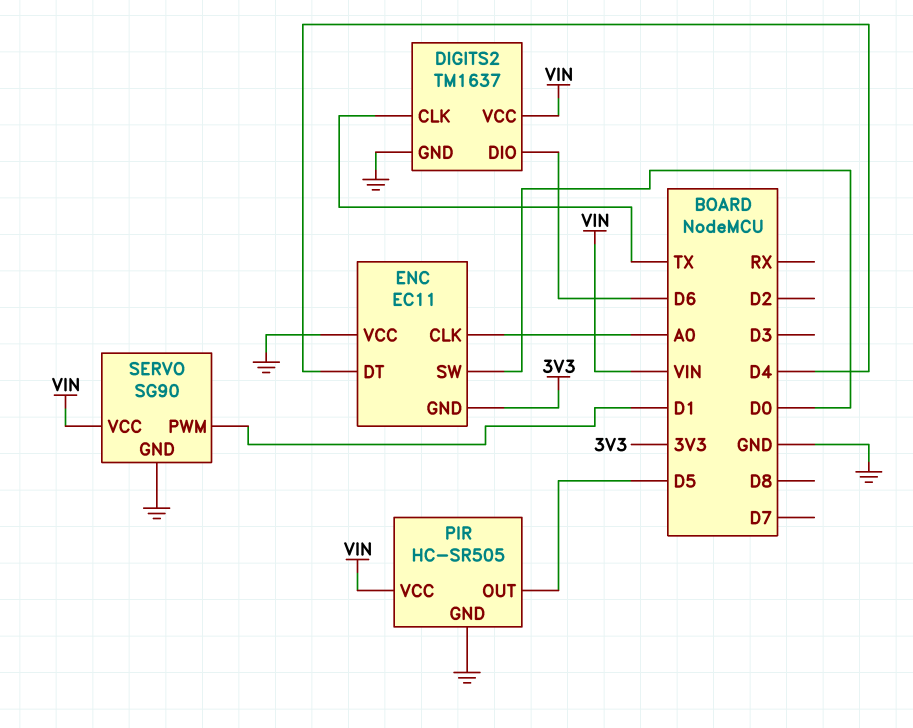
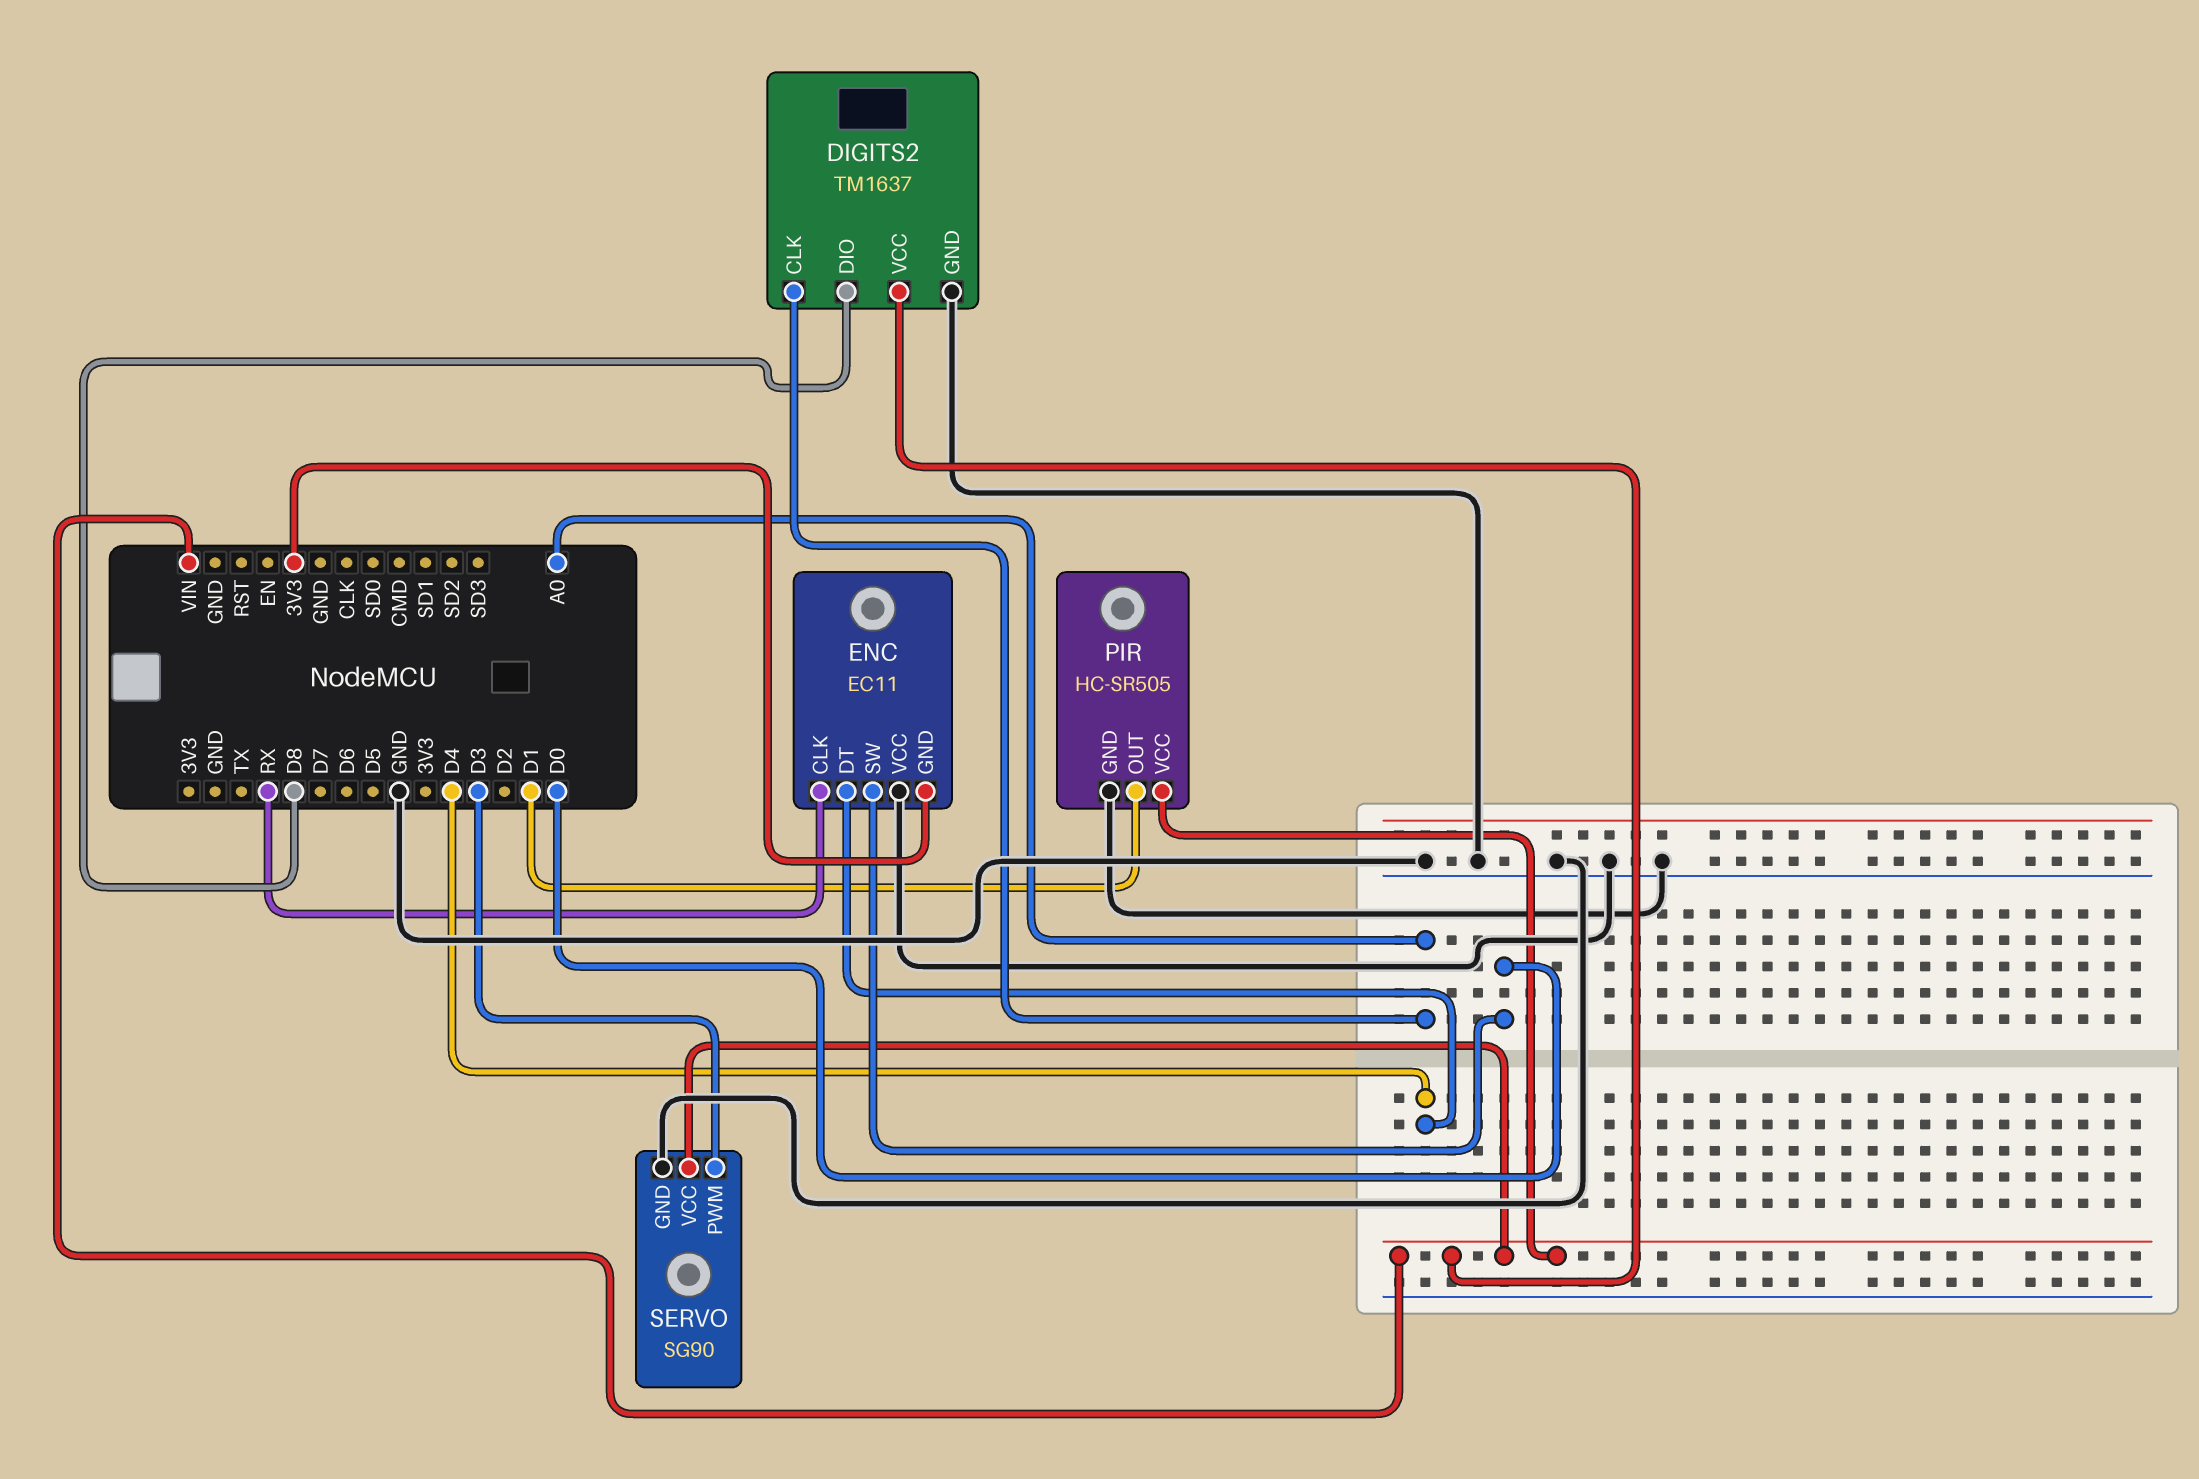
DIGITS2 pin CLK: TX -> A0
DIGITS2 pin DIO: D6 -> D8
ENC pin CLK: A0 -> RX
PIR pin OUT: D5 -> D1
SERVO pin PWM: D1 -> D3

